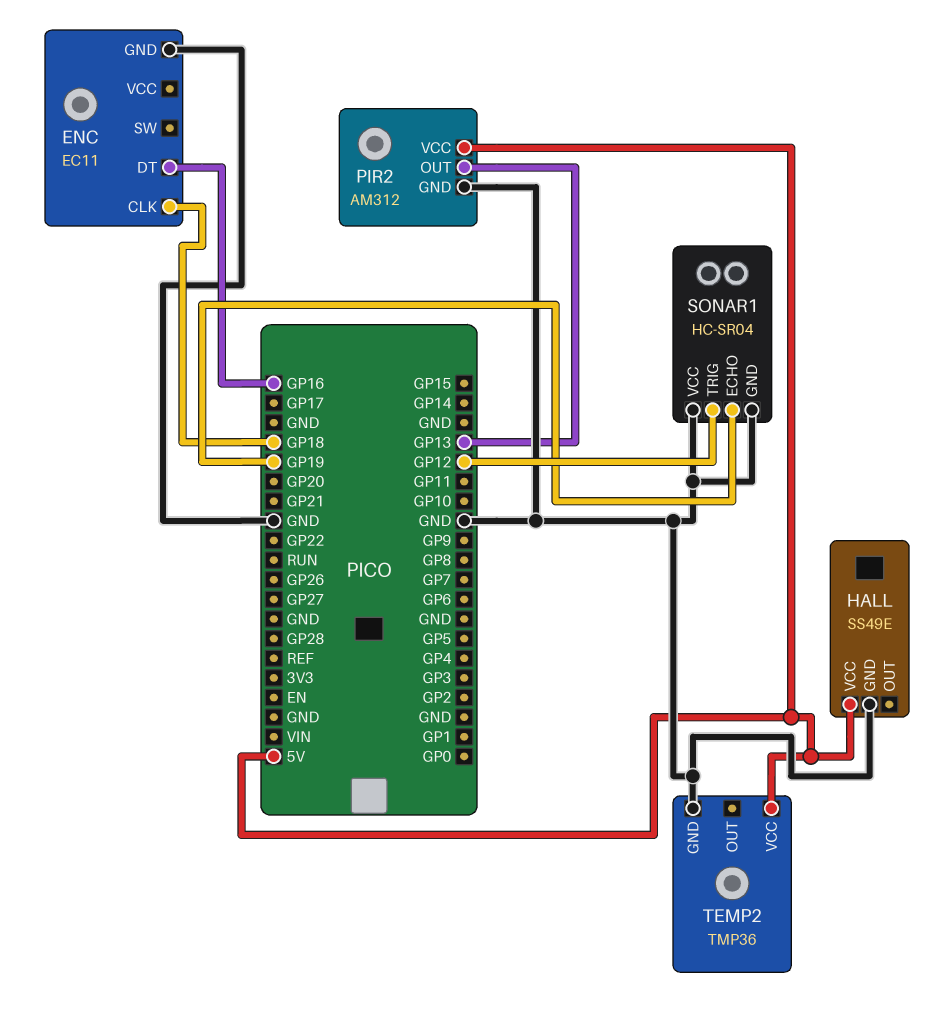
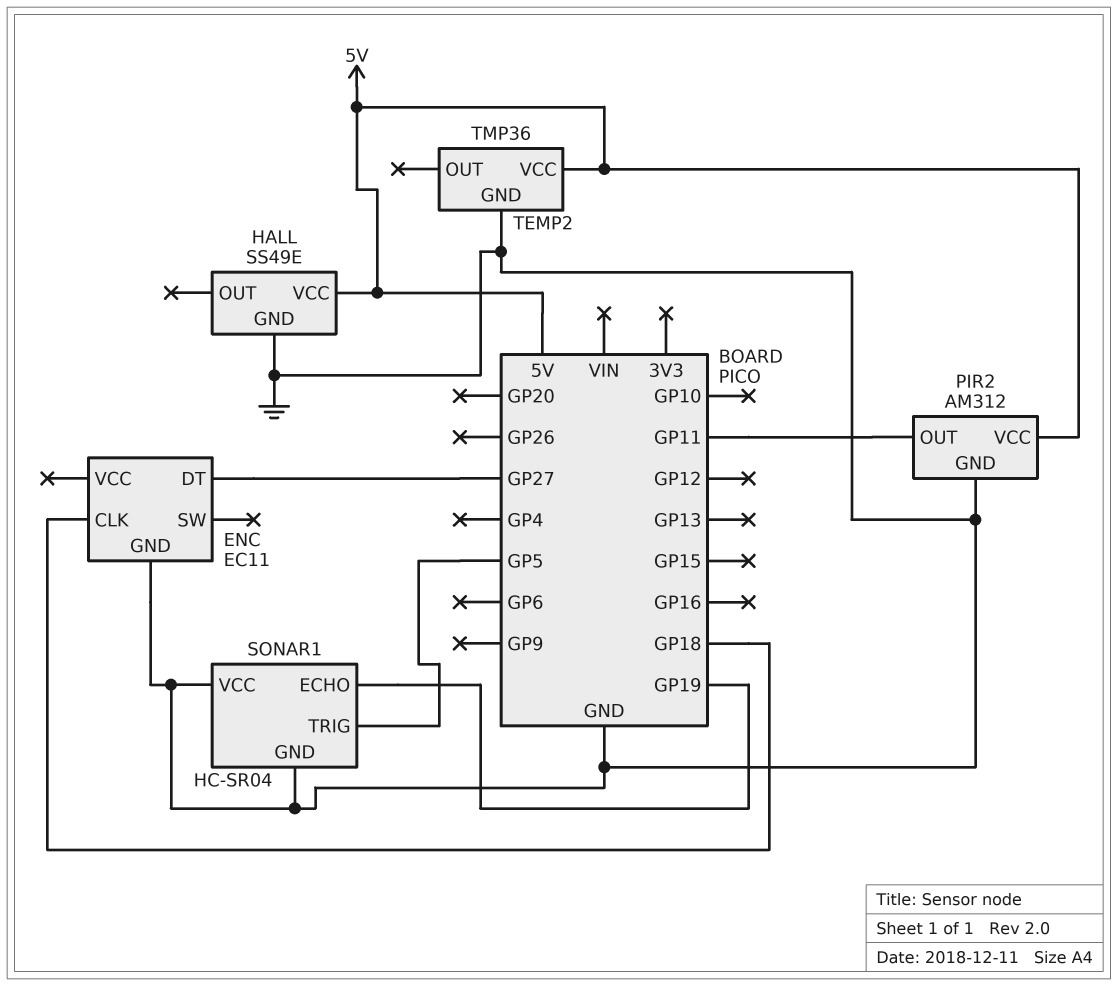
ENC pin DT: GP16 -> GP27
PIR2 pin OUT: GP13 -> GP11
SONAR1 pin TRIG: GP12 -> GP5

